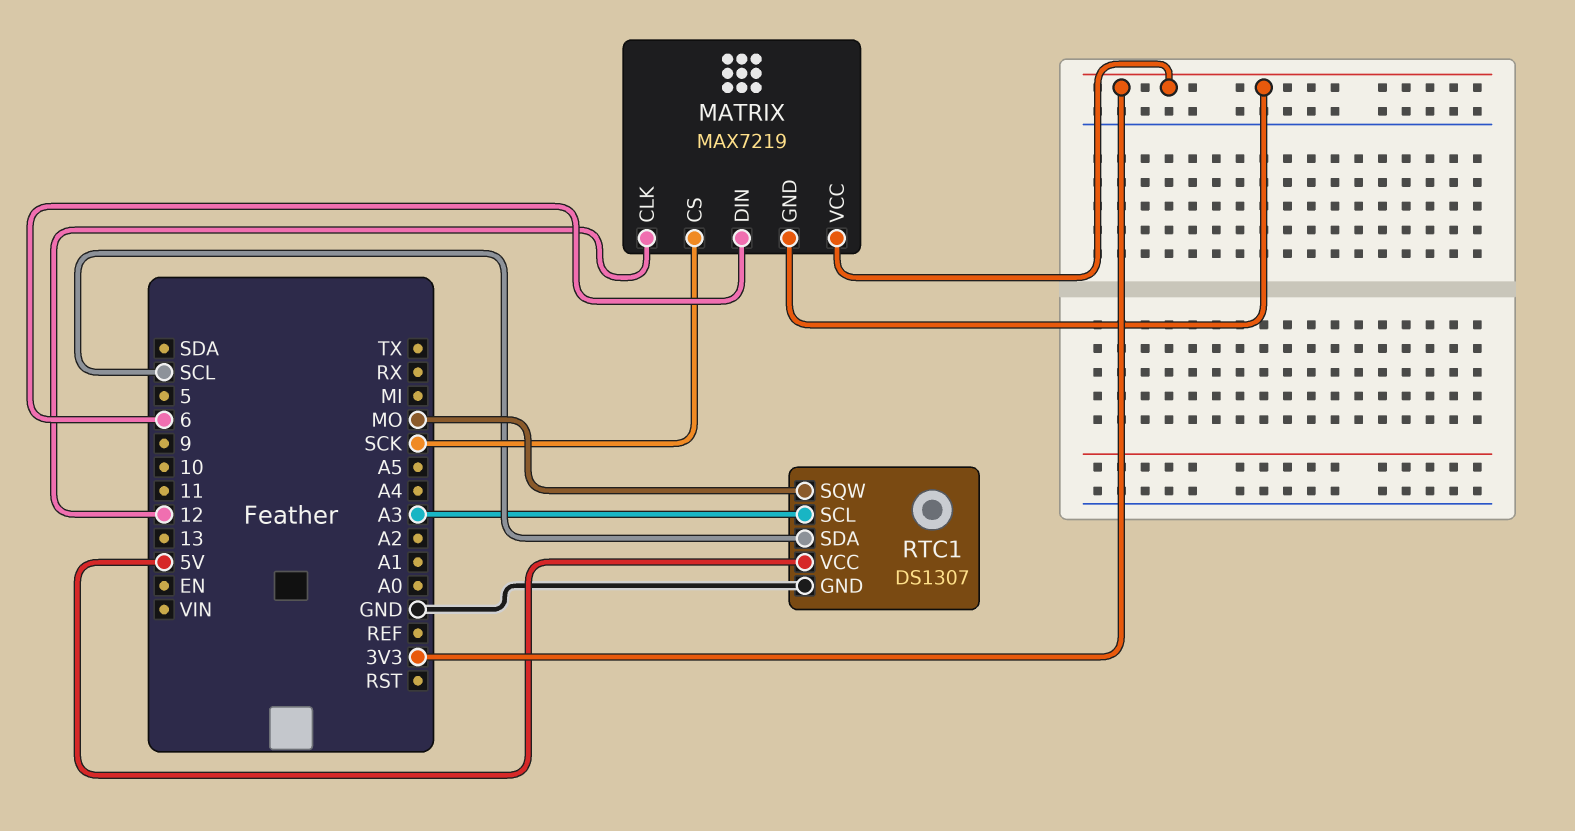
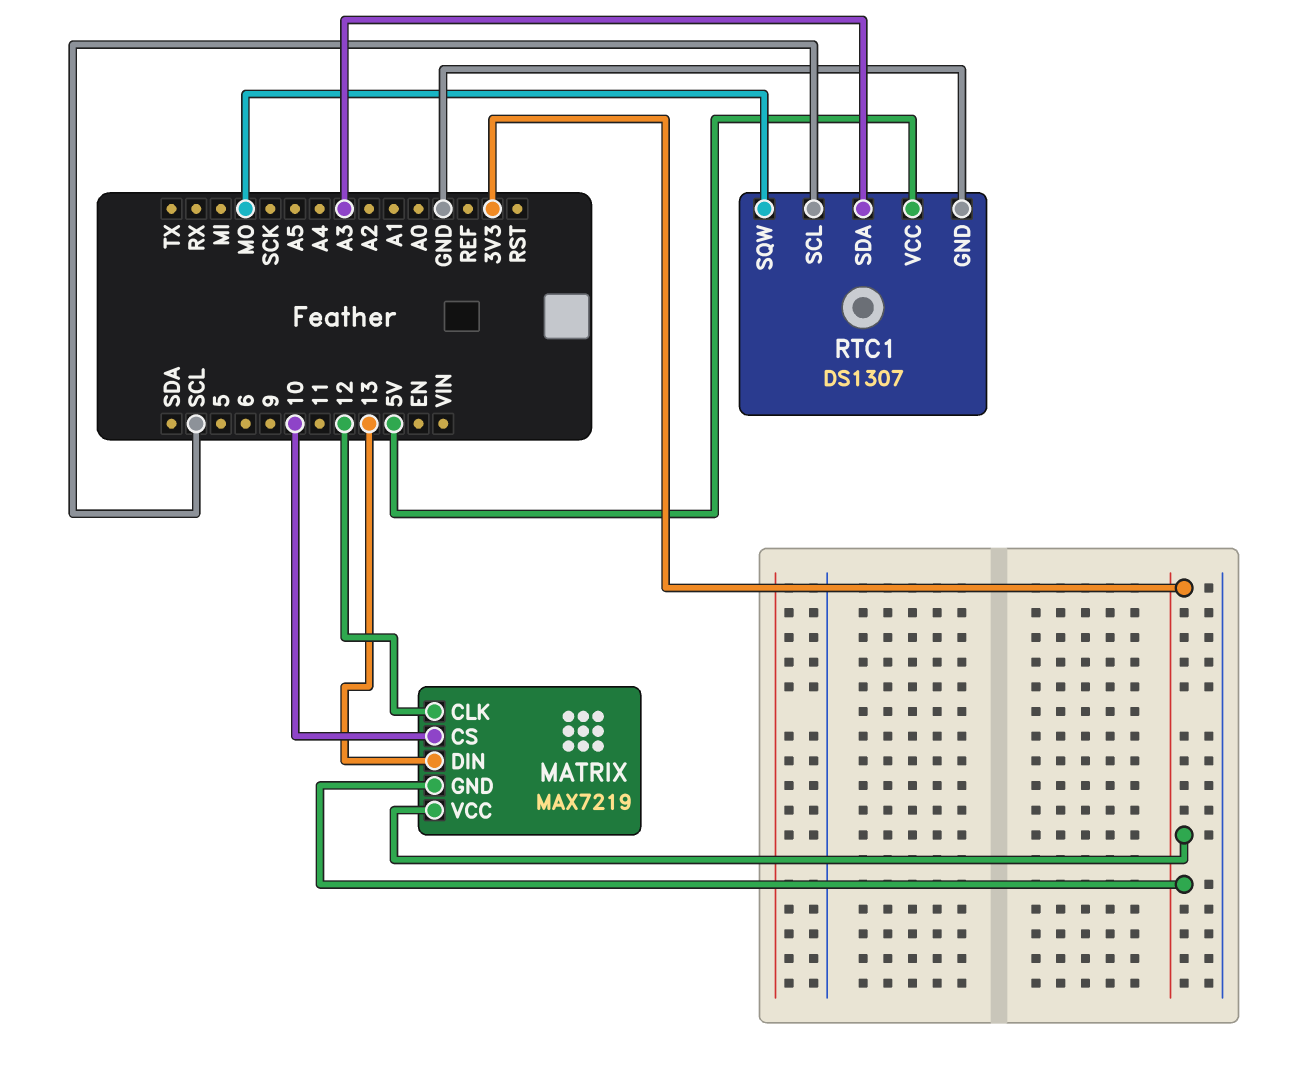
MATRIX pin CS: SCK -> 10
MATRIX pin DIN: 6 -> 13
RTC1 pin SCL: A3 -> SCL
RTC1 pin SDA: SCL -> A3

